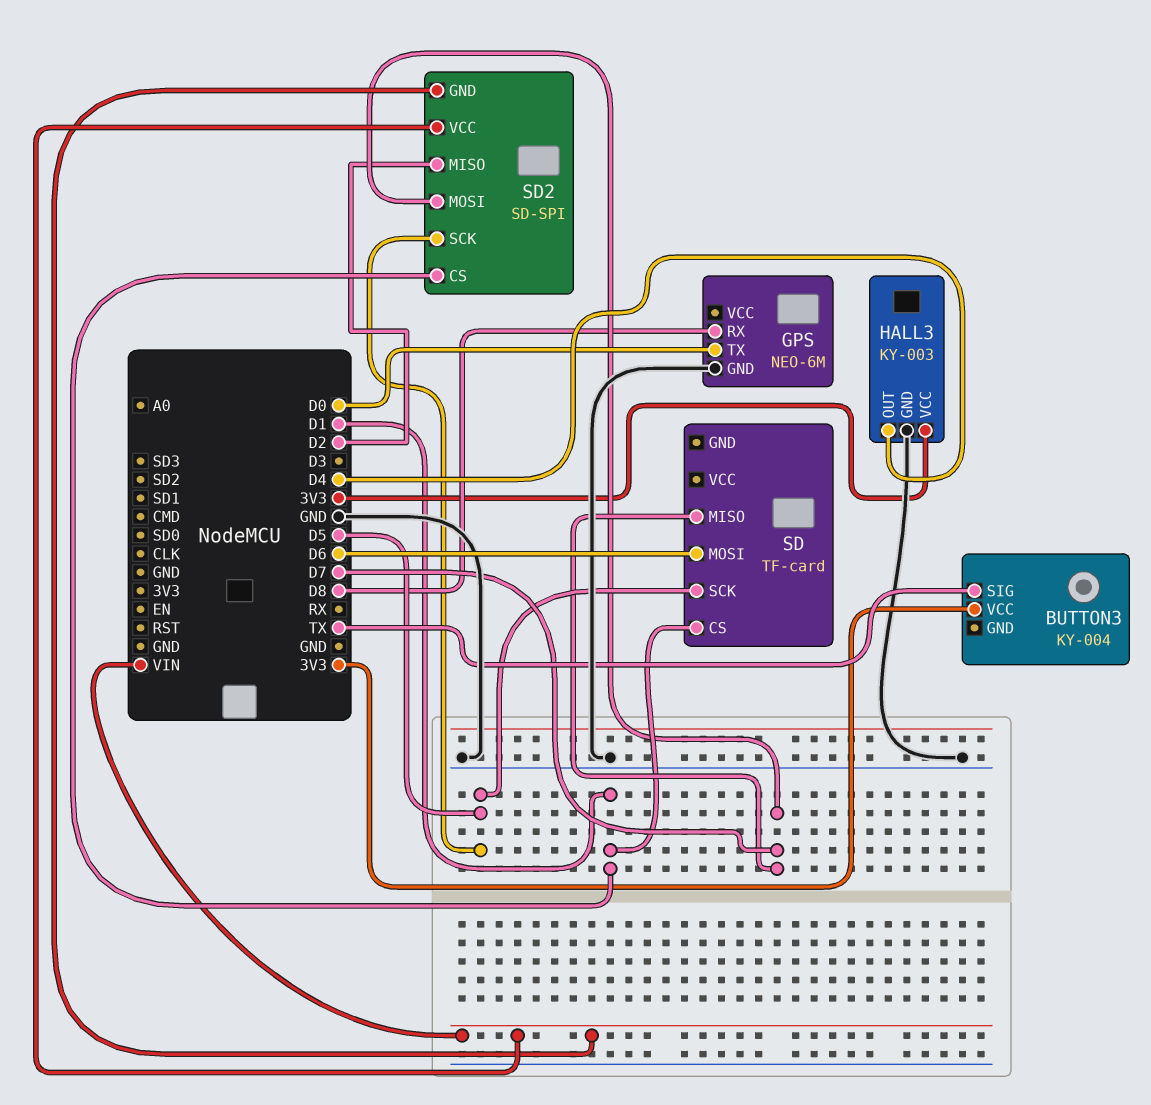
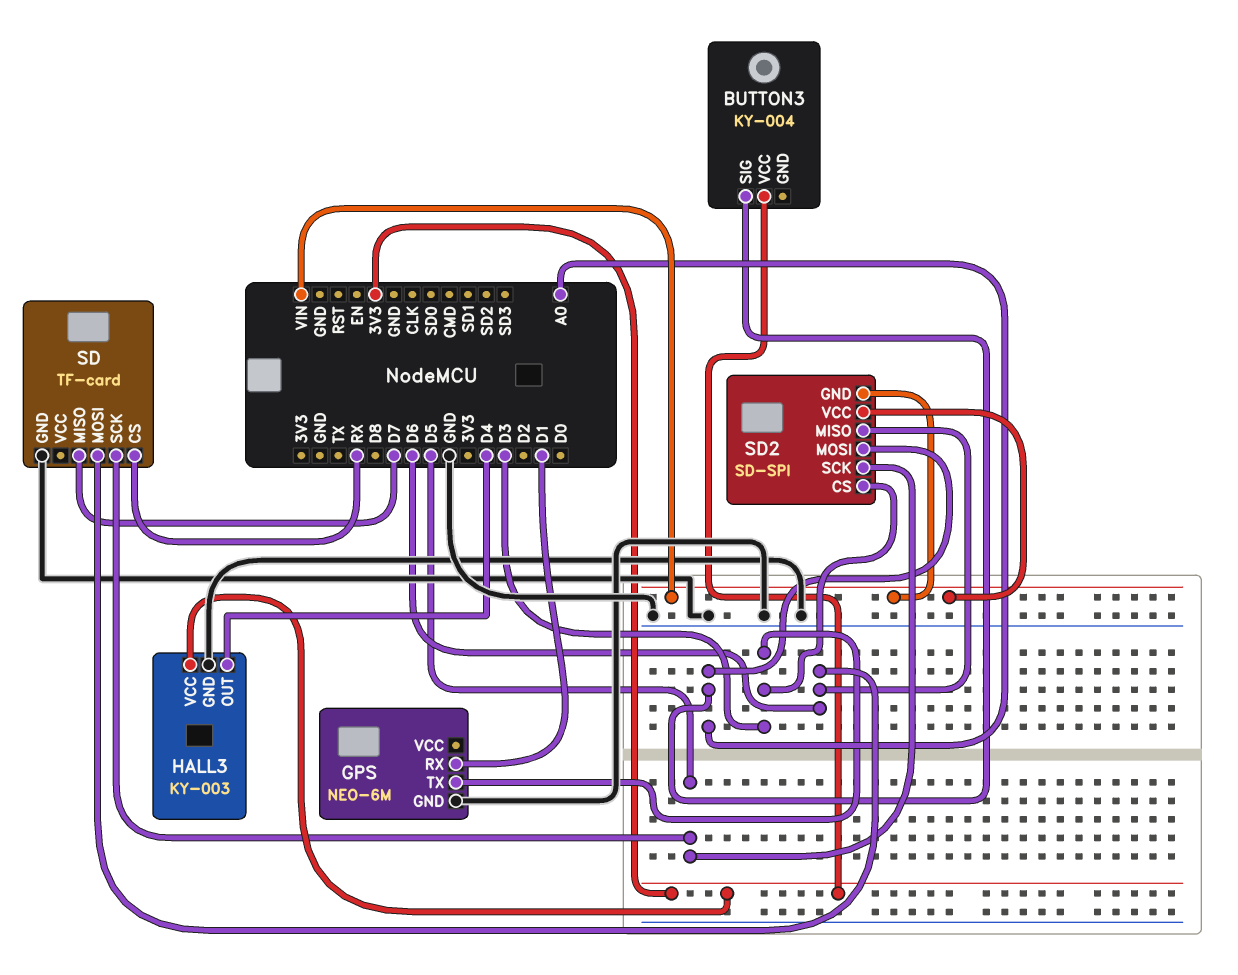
BUTTON3 pin SIG: TX -> A0
GPS pin RX: D8 -> D1
GPS pin TX: D0 -> D3
SD pin CS: D1 -> RX
SD pin GND: none -> GND
SD2 pin CS: D1 -> D3
SD2 pin MISO: D2 -> D6
SD2 pin MOSI: D7 -> A0

